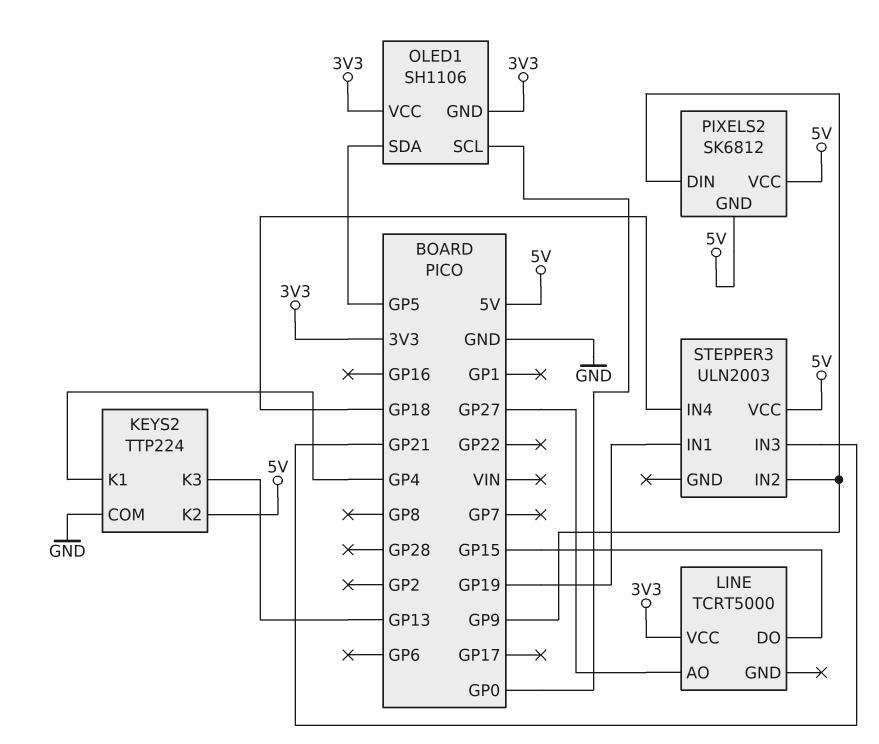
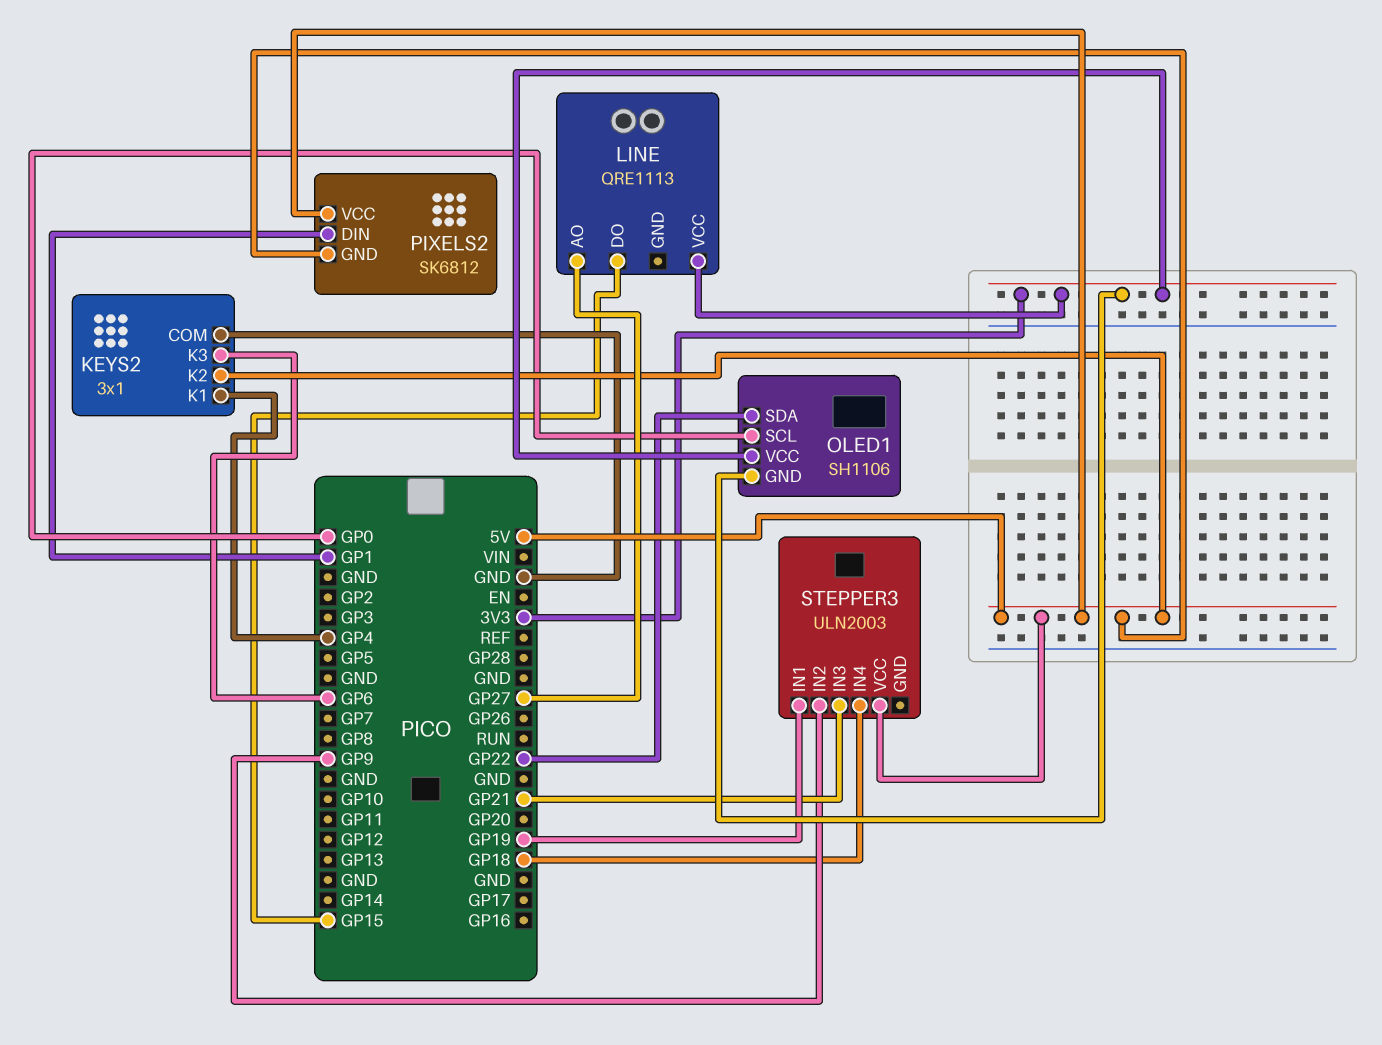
KEYS2: TTP224 -> 3x1
KEYS2 pin K3: GP13 -> GP6
LINE: TCRT5000 -> QRE1113
OLED1 pin SDA: GP5 -> GP22
PIXELS2 pin DIN: GP9 -> GP1

